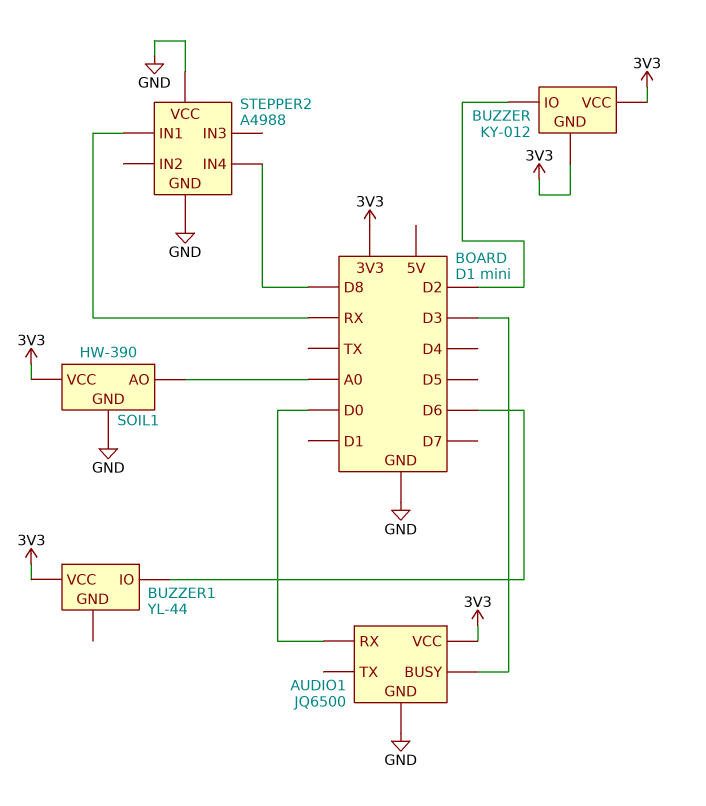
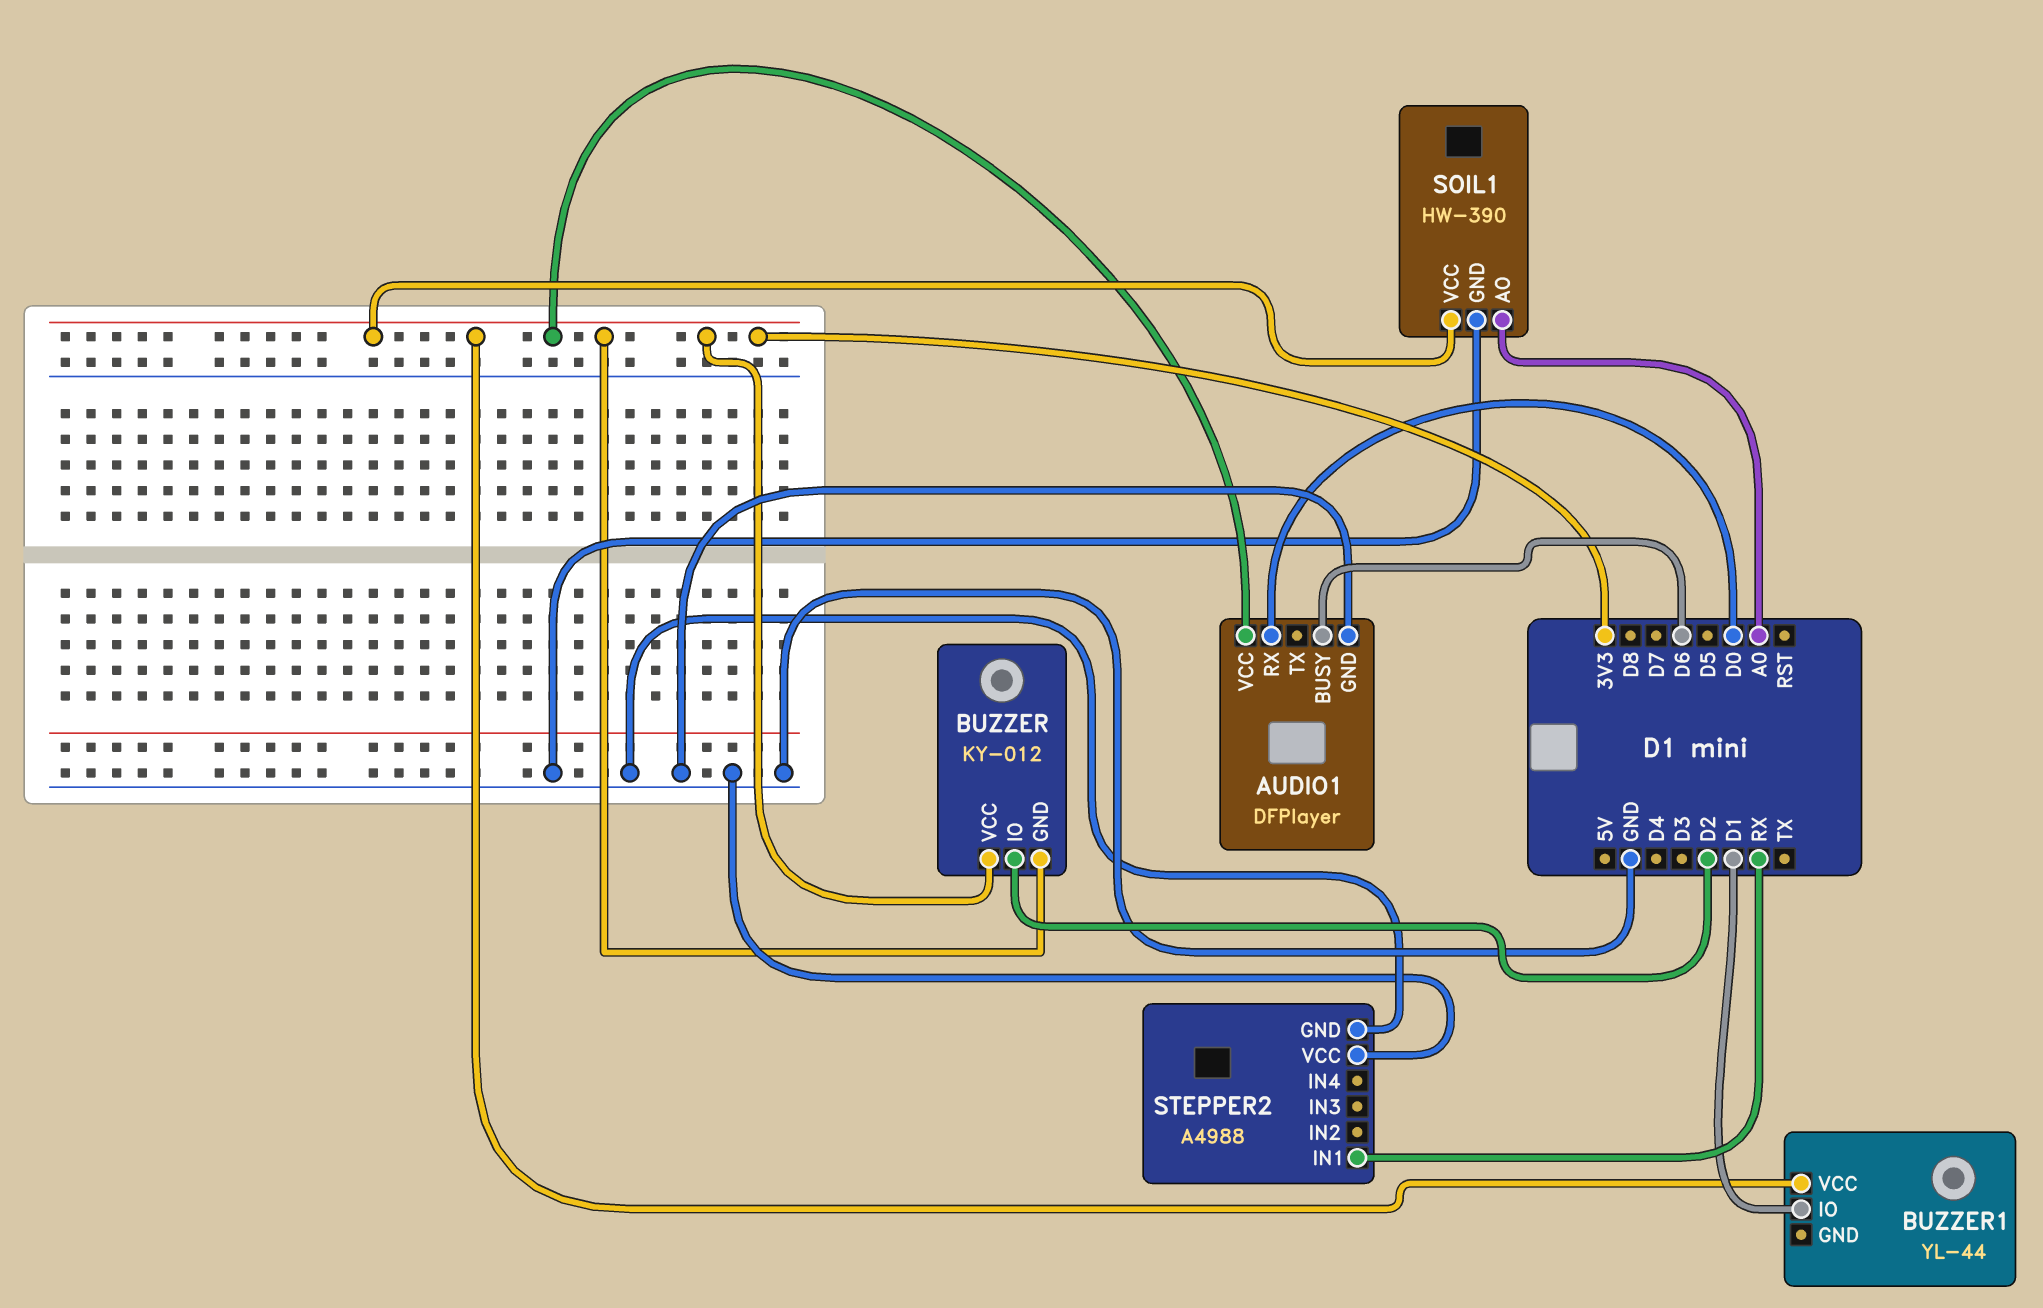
AUDIO1: JQ6500 -> DFPlayer
AUDIO1 pin BUSY: D3 -> D6
BUZZER1 pin IO: D6 -> D1
STEPPER2 pin IN4: D8 -> none

